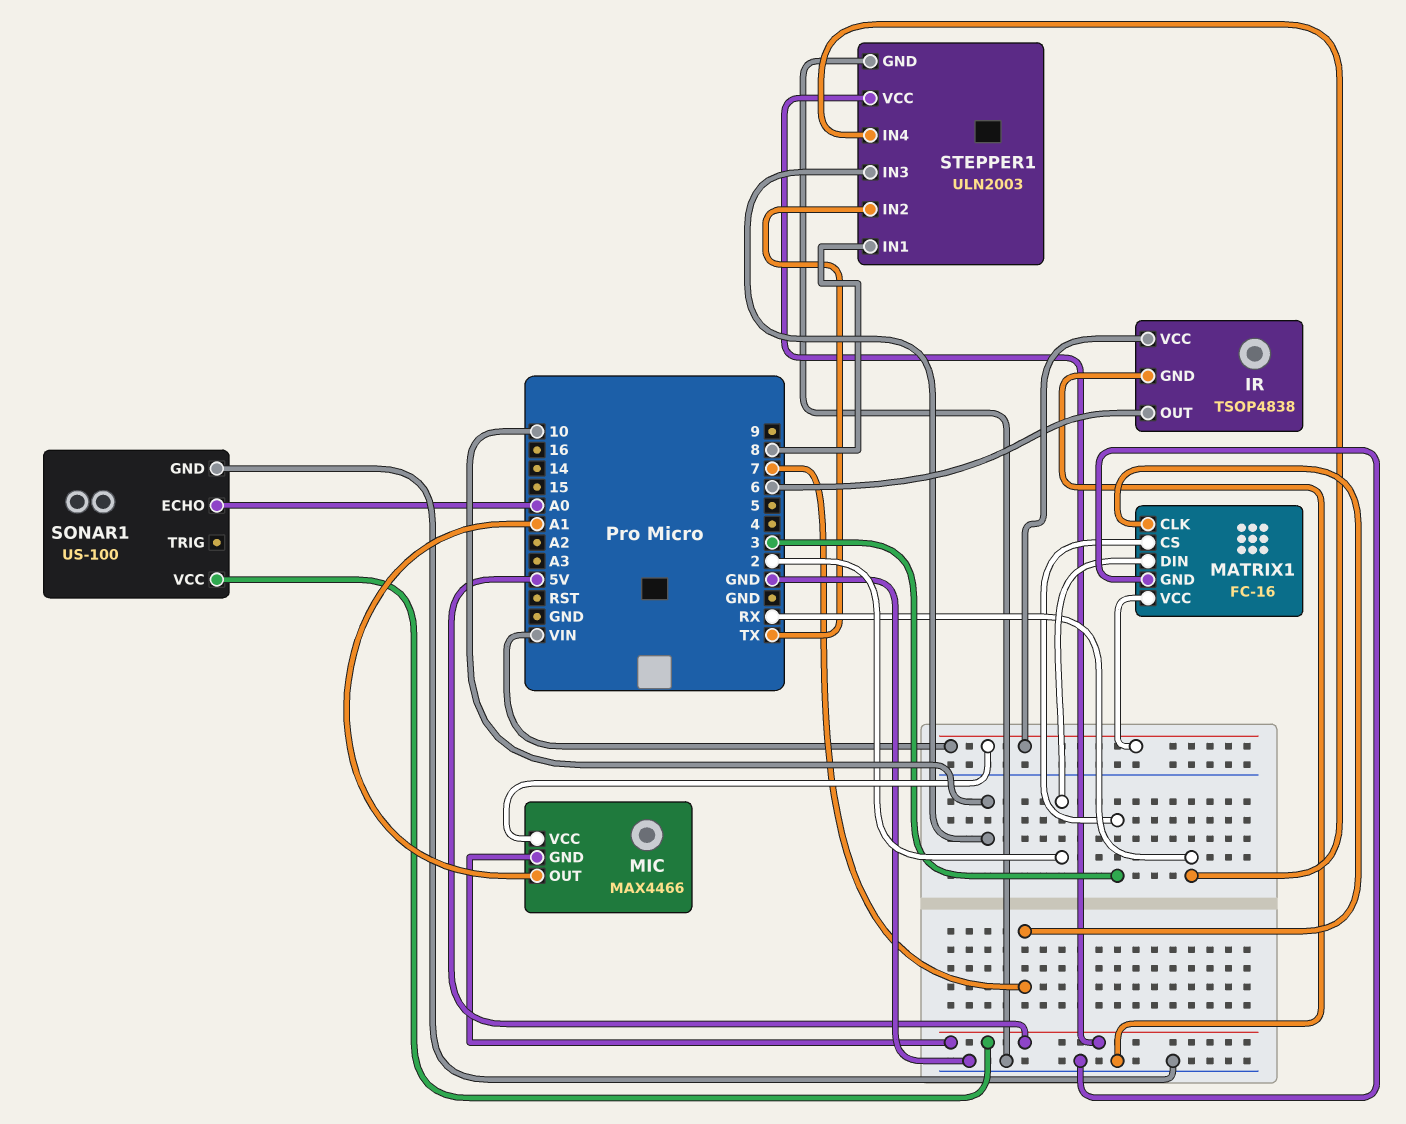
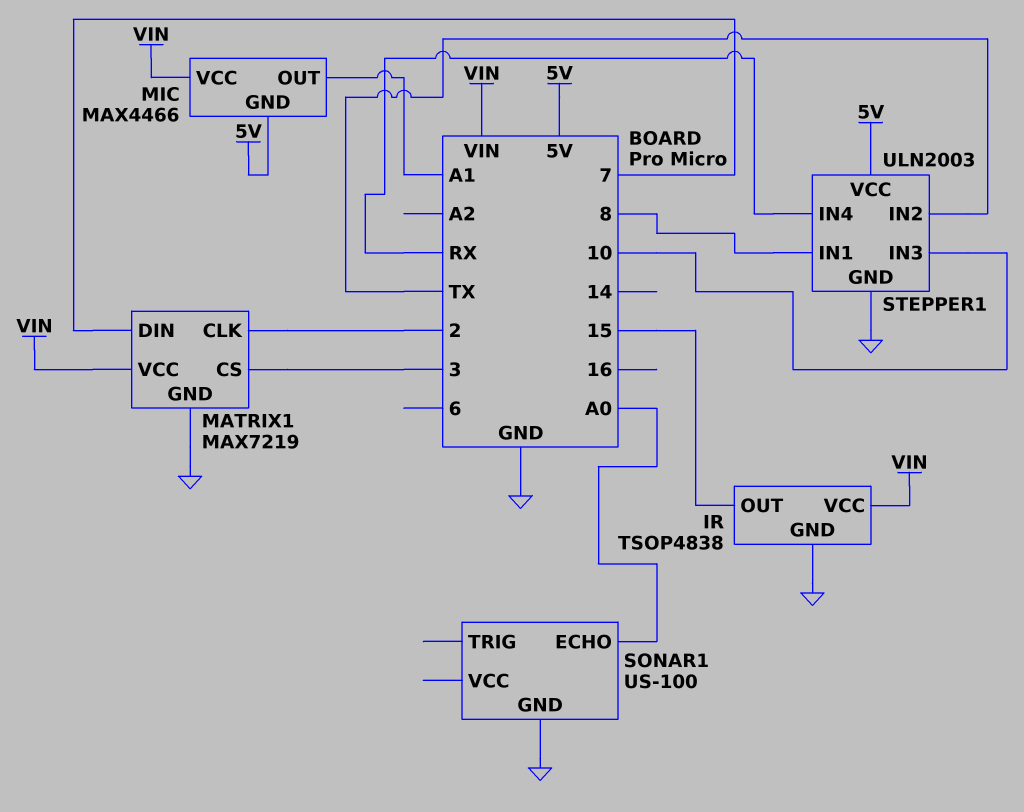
IR pin OUT: 6 -> 15
MATRIX1: FC-16 -> MAX7219
MATRIX1 pin CLK: 7 -> 2
MATRIX1 pin DIN: 2 -> 7
SONAR1 pin VCC: 5V -> none

